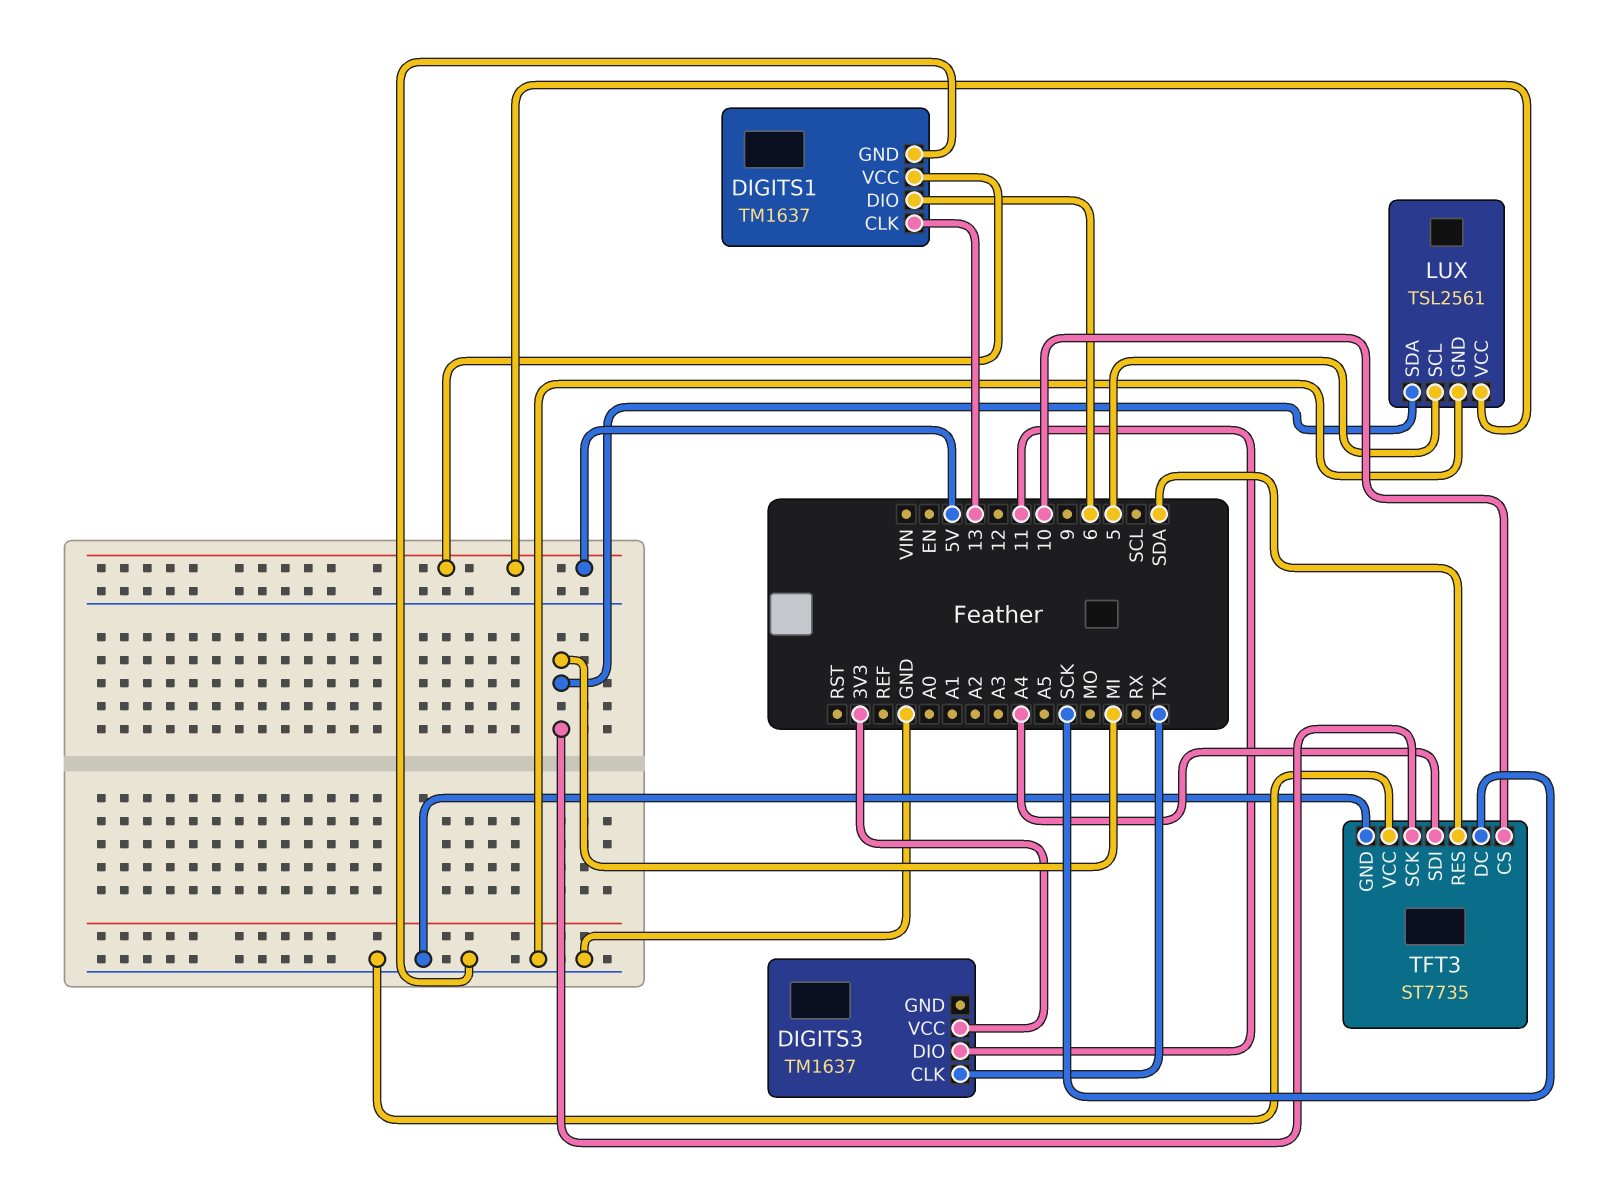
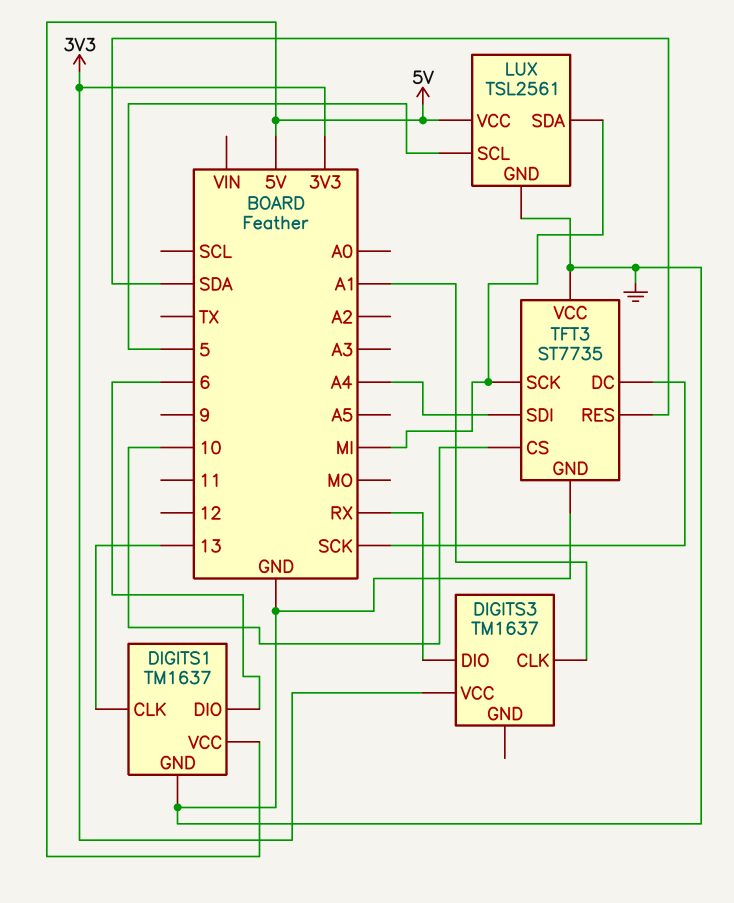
DIGITS3 pin CLK: TX -> A1
DIGITS3 pin DIO: 11 -> RX

